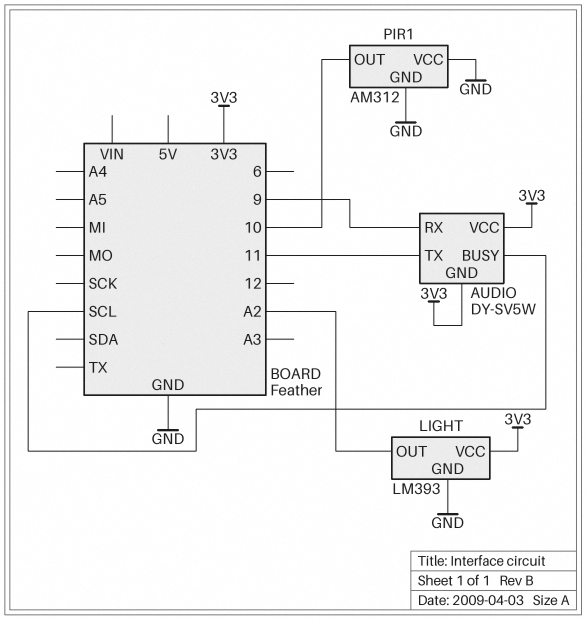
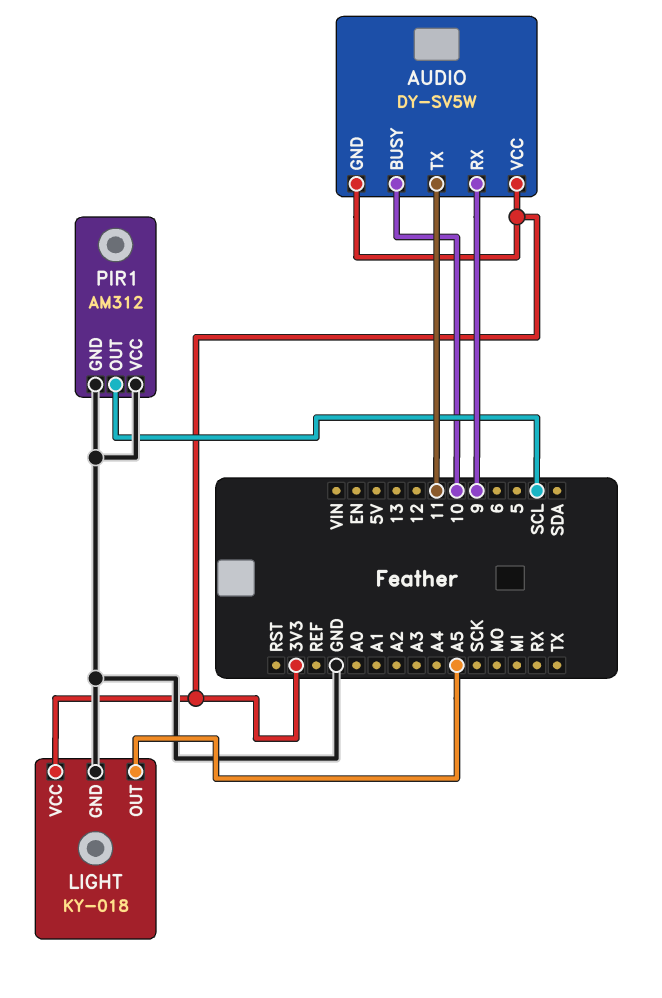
AUDIO pin BUSY: SCL -> 10
LIGHT: LM393 -> KY-018
LIGHT pin OUT: A2 -> A5
PIR1 pin OUT: 10 -> SCL

